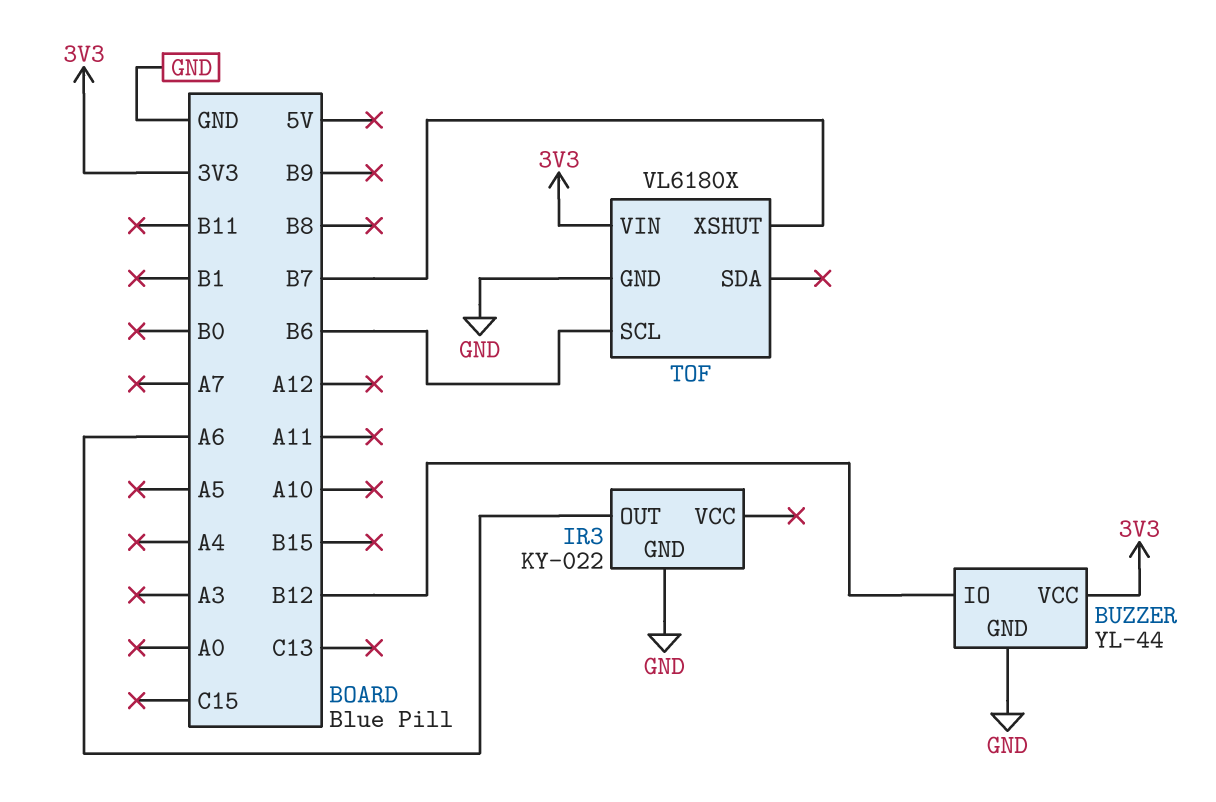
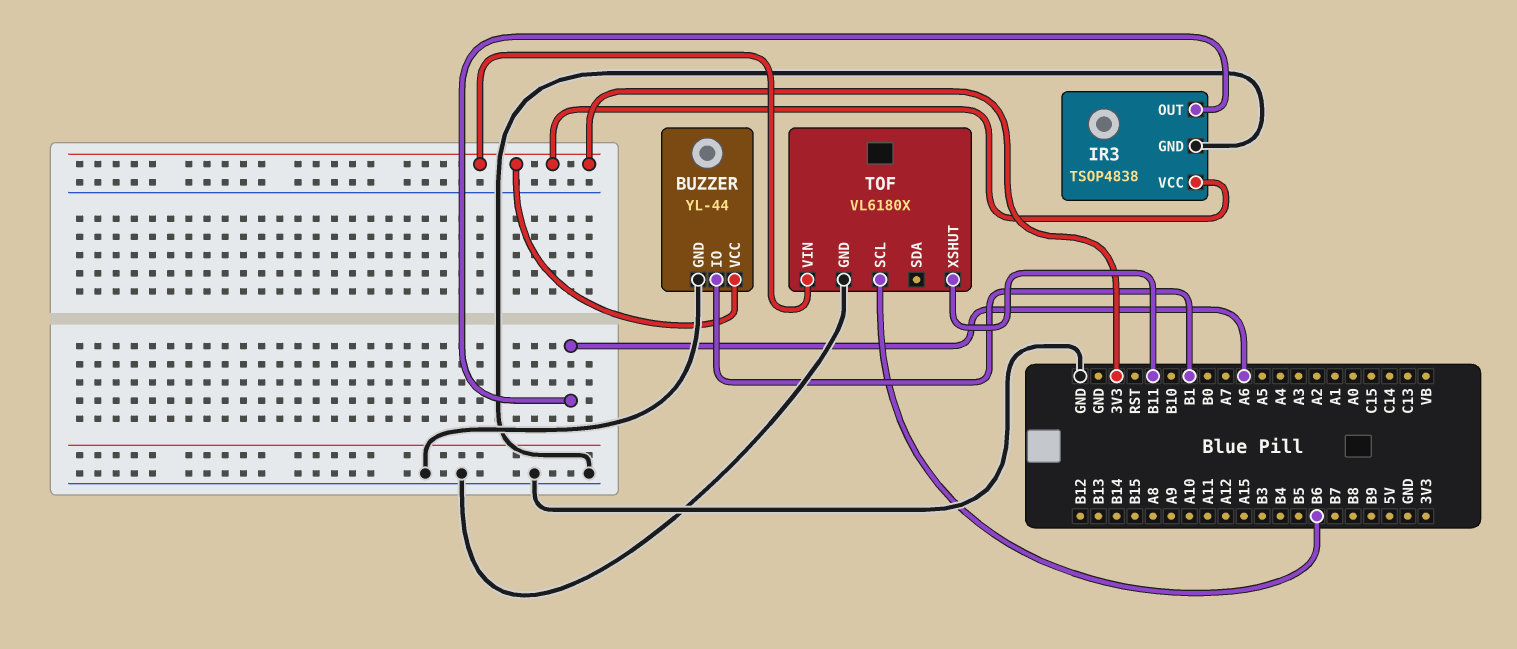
BUZZER pin IO: B12 -> B1
IR3: KY-022 -> TSOP4838
IR3 pin VCC: none -> 3V3
TOF pin XSHUT: B7 -> B11

